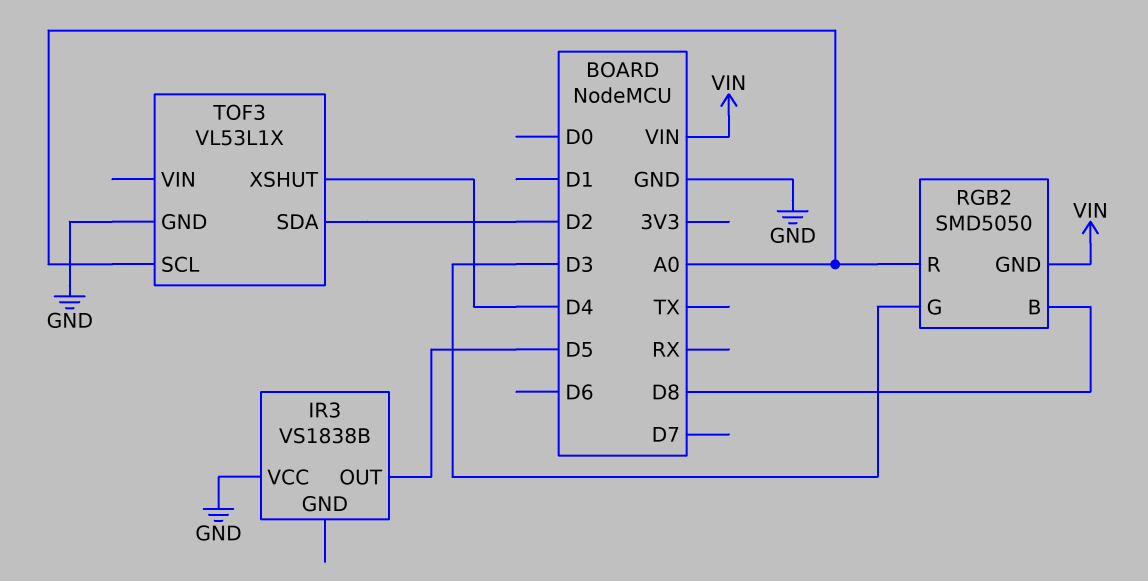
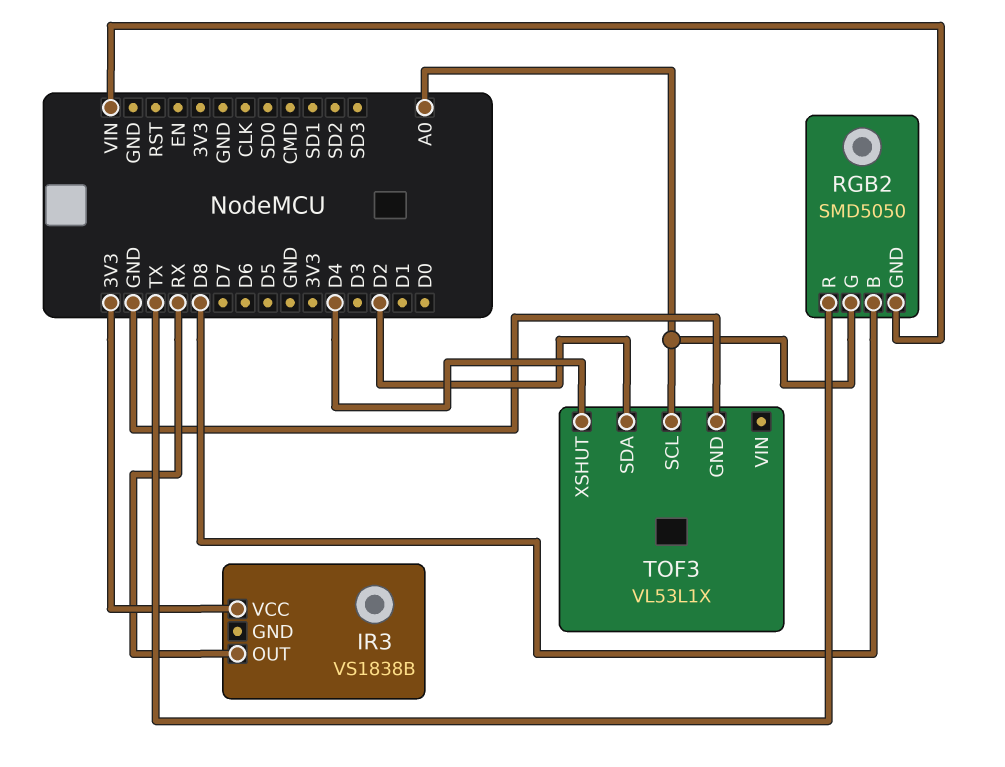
IR3 pin OUT: D5 -> RX
IR3 pin VCC: GND -> 3V3
RGB2 pin G: D3 -> A0
RGB2 pin R: A0 -> TX

